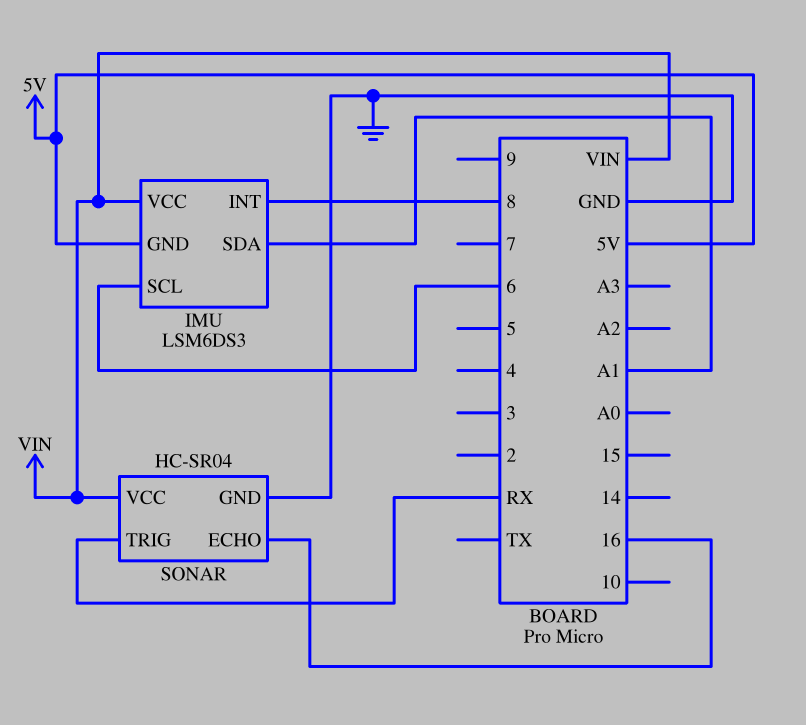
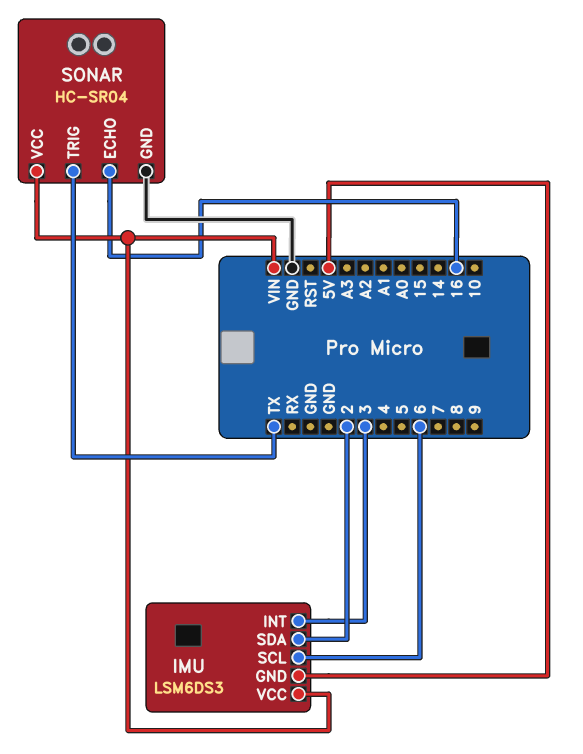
IMU pin INT: 8 -> 3
IMU pin SDA: A1 -> 2
SONAR pin TRIG: RX -> TX

